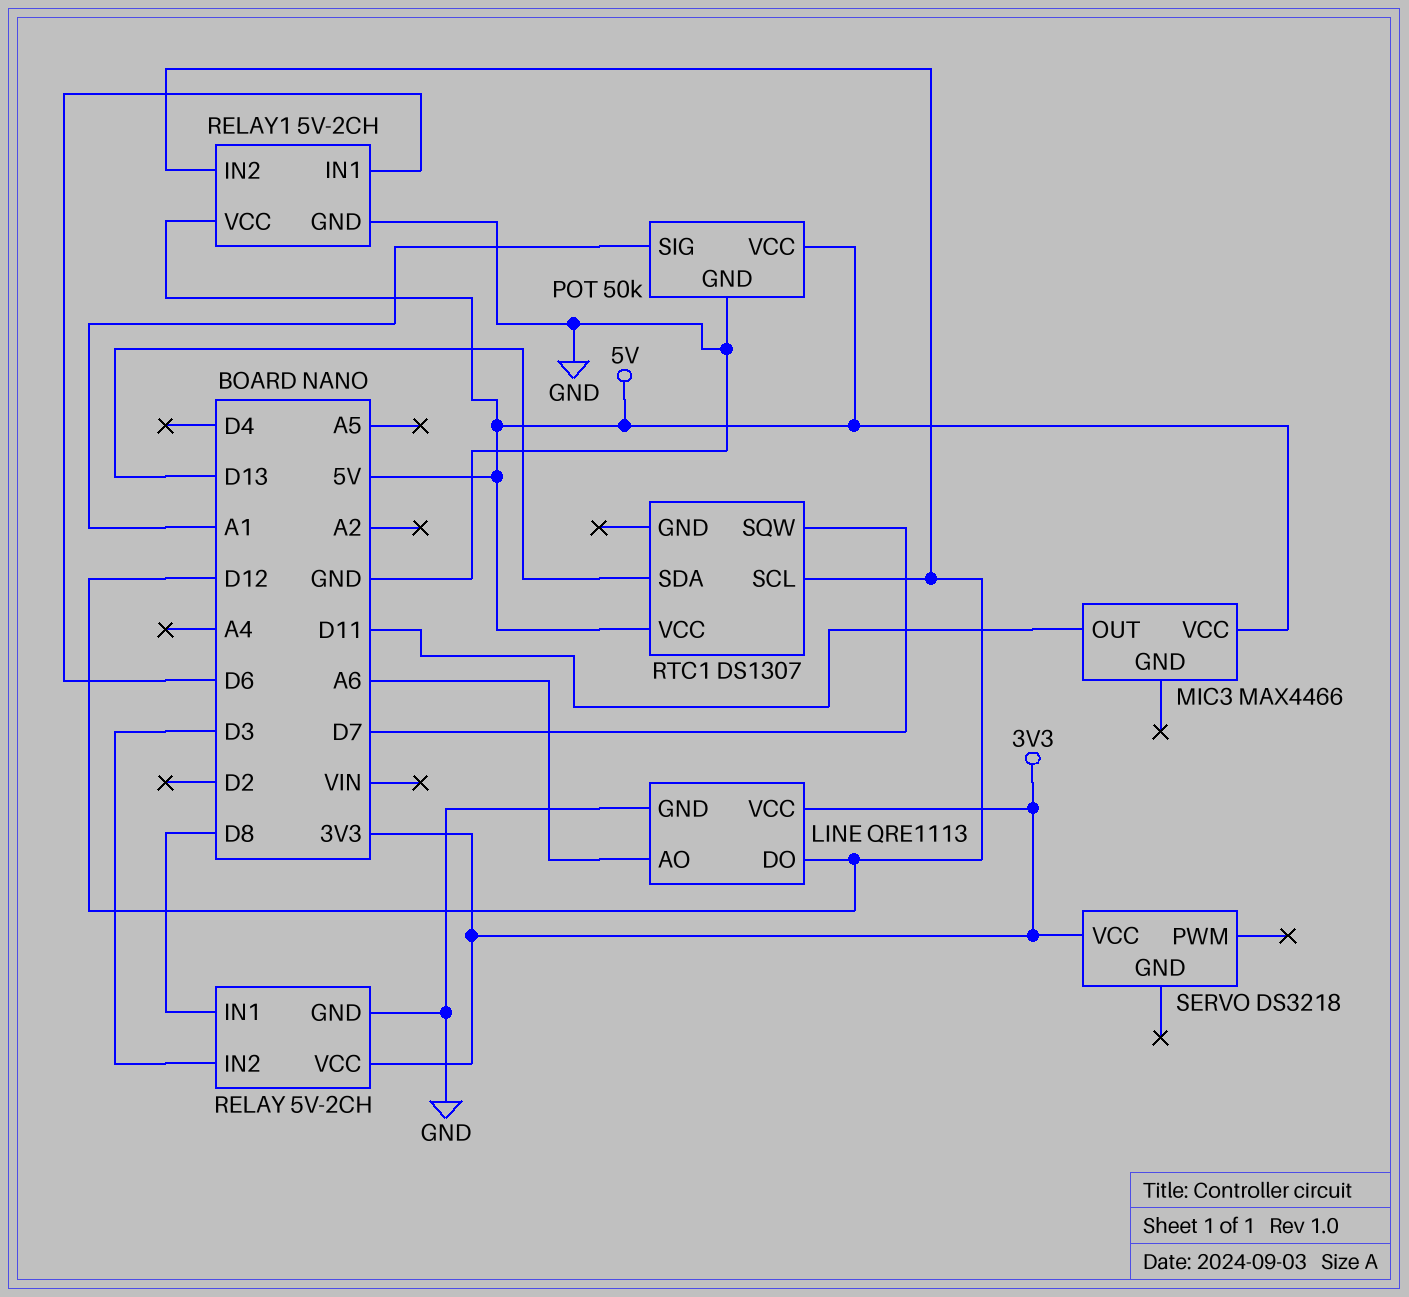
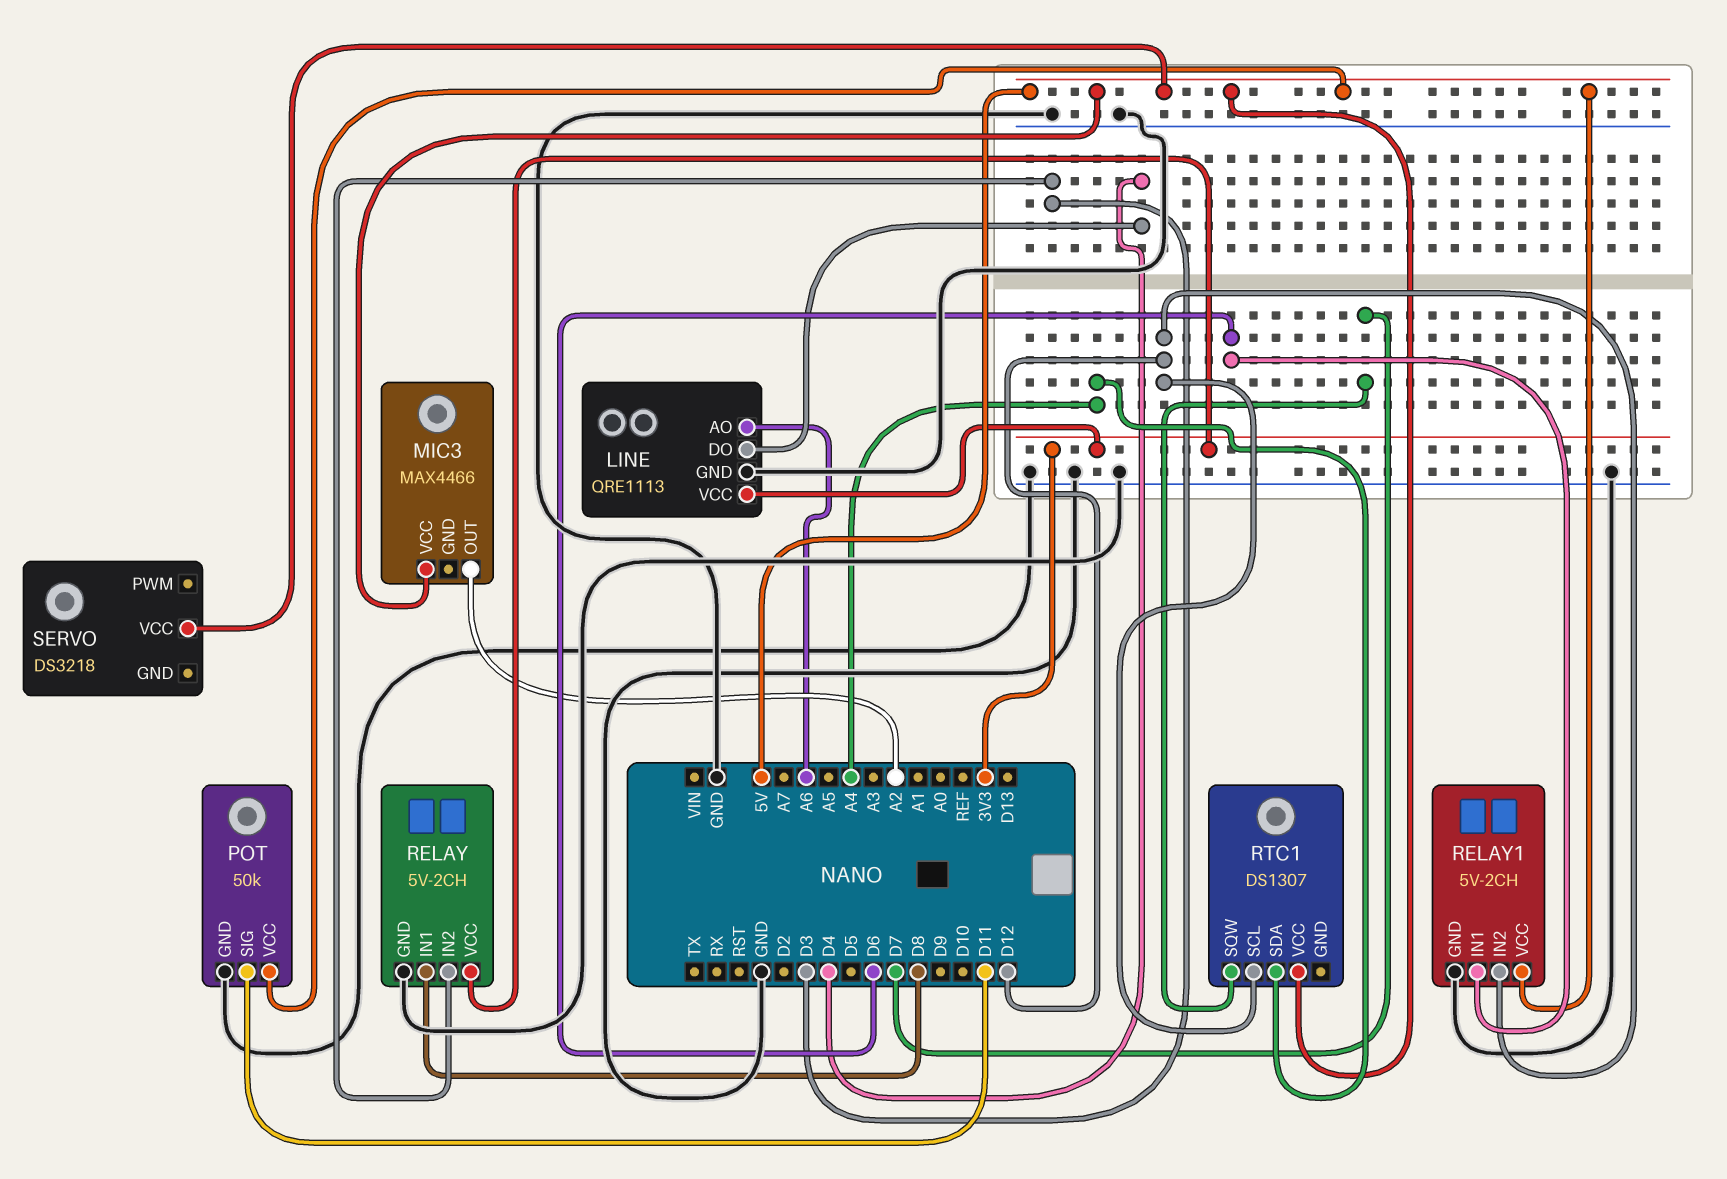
LINE pin DO: D12 -> D4
MIC3 pin OUT: D11 -> A2
POT pin SIG: A1 -> D11
RTC1 pin SDA: D13 -> A4
SERVO pin VCC: 3V3 -> 5V

